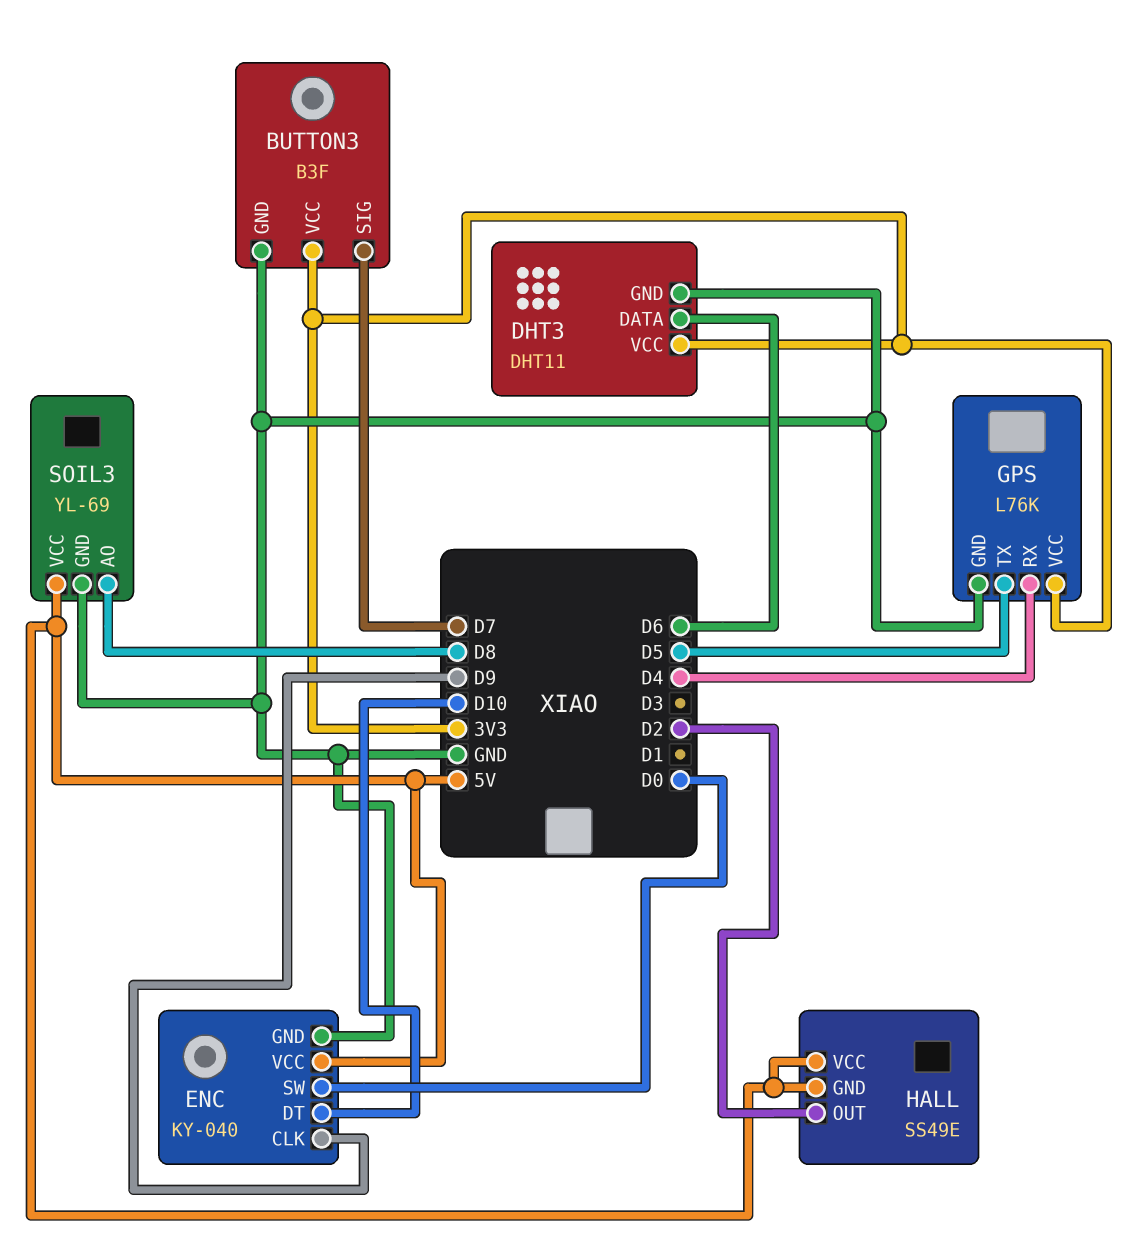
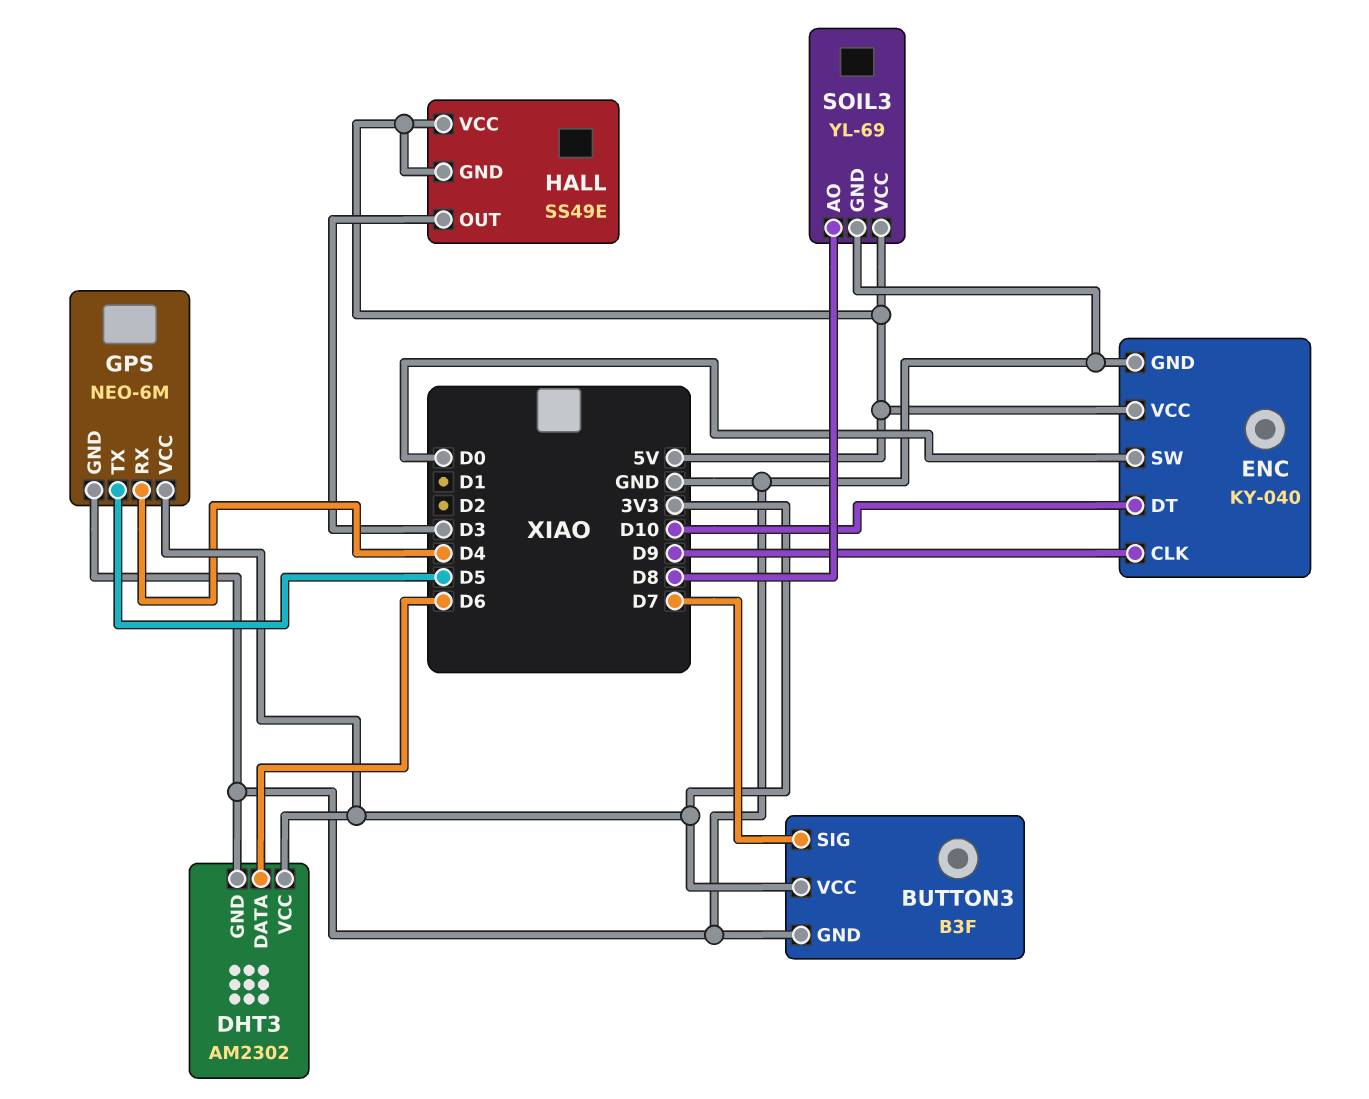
DHT3: DHT11 -> AM2302
GPS: L76K -> NEO-6M
HALL pin OUT: D2 -> D3

